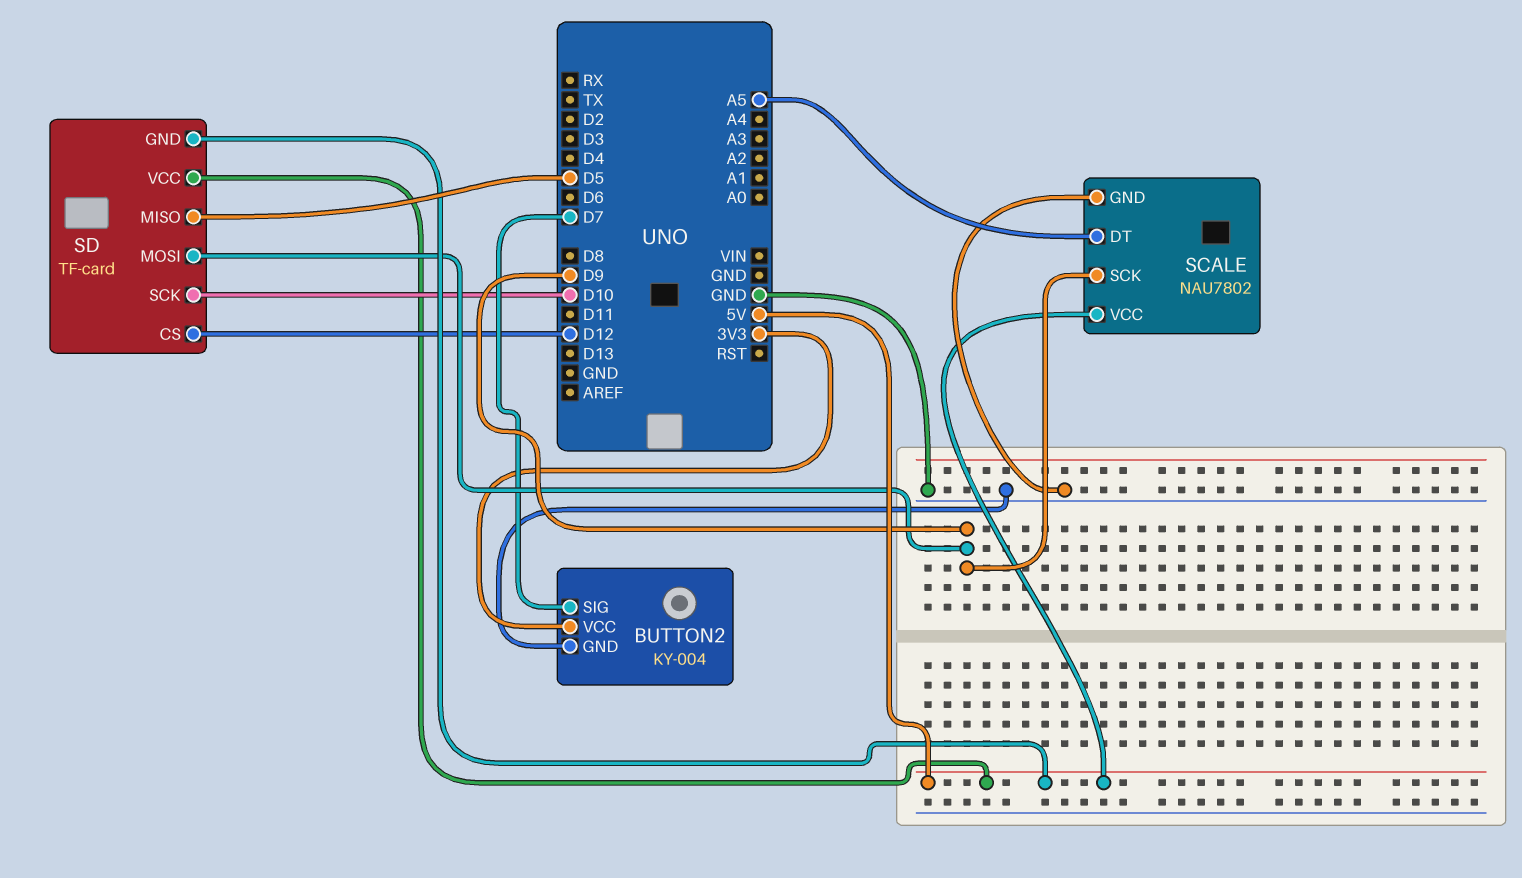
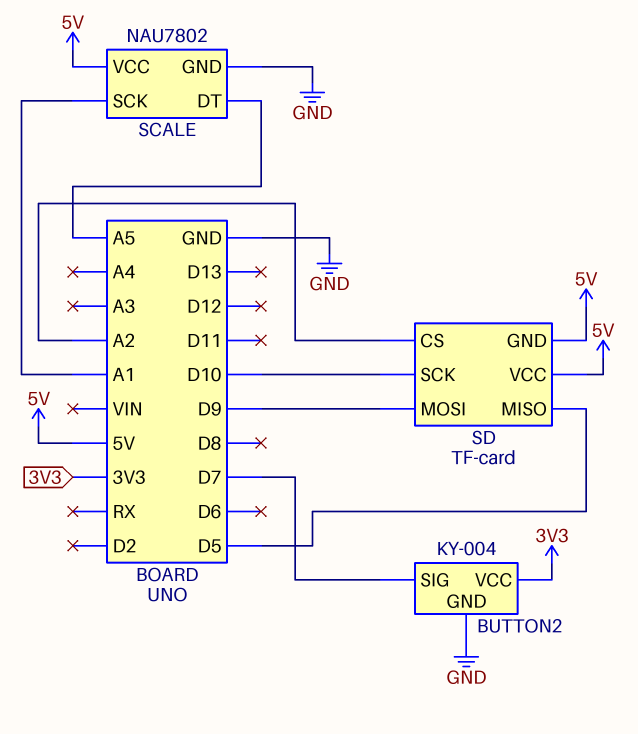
SCALE pin SCK: D9 -> A1
SD pin CS: D12 -> A2

